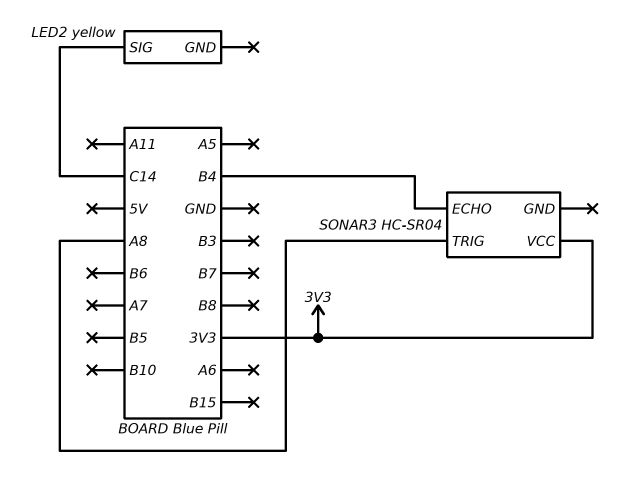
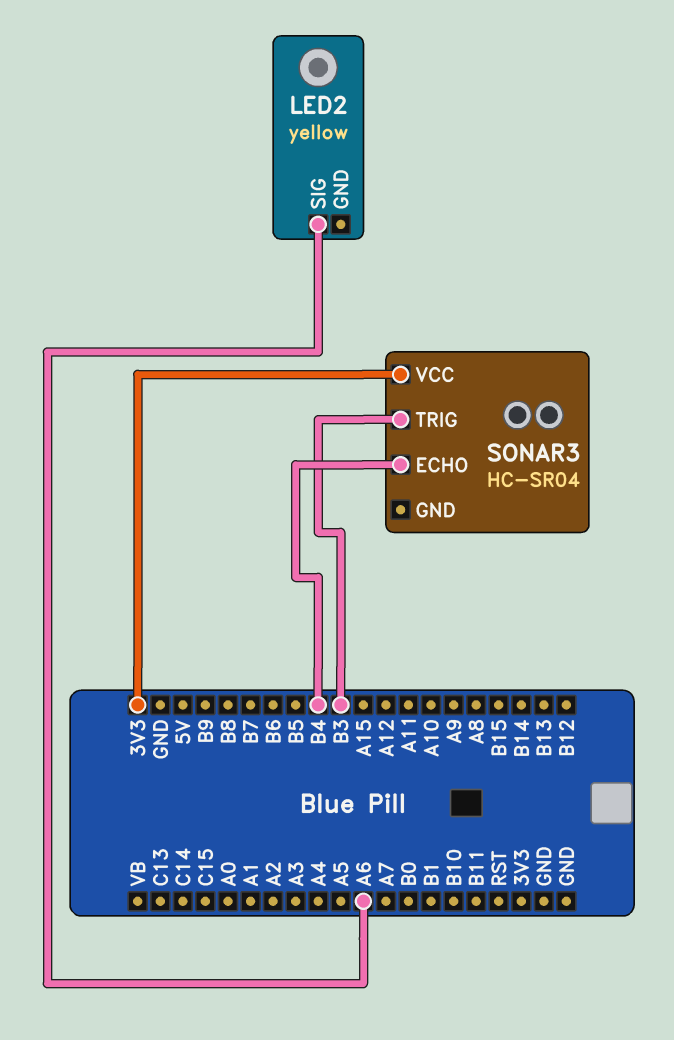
LED2 pin SIG: C14 -> A6
SONAR3 pin TRIG: A8 -> B3

